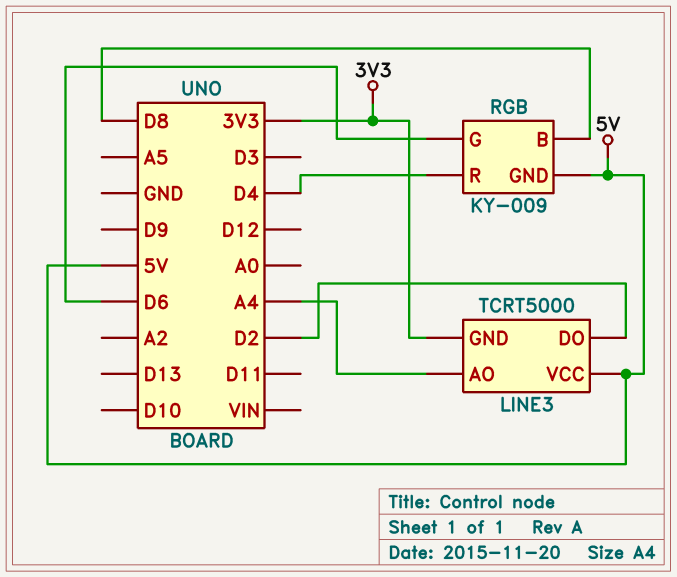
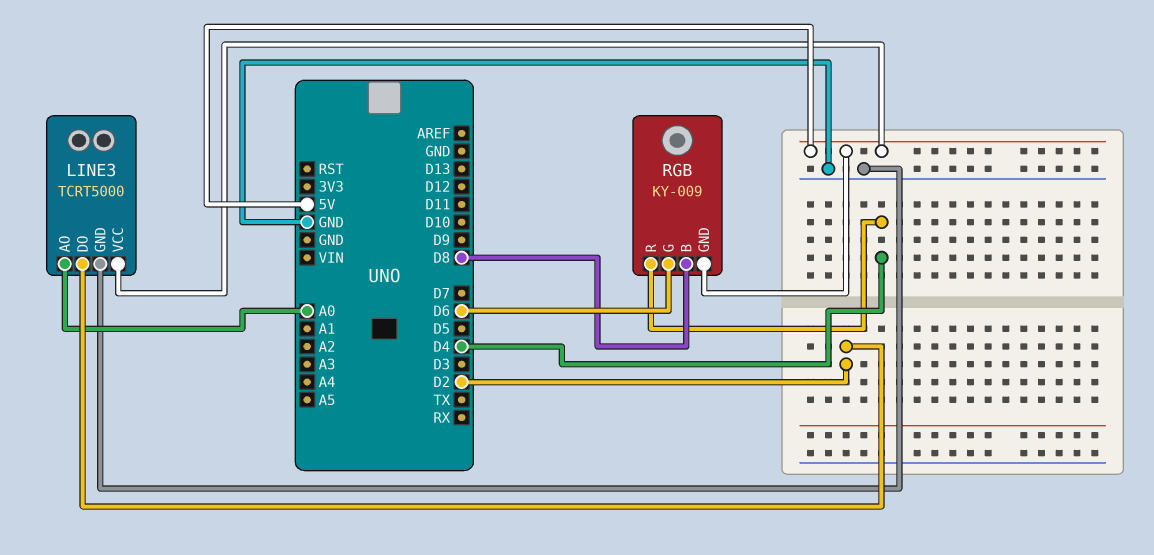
LINE3 pin AO: A4 -> A0
LINE3 pin GND: 3V3 -> GND

